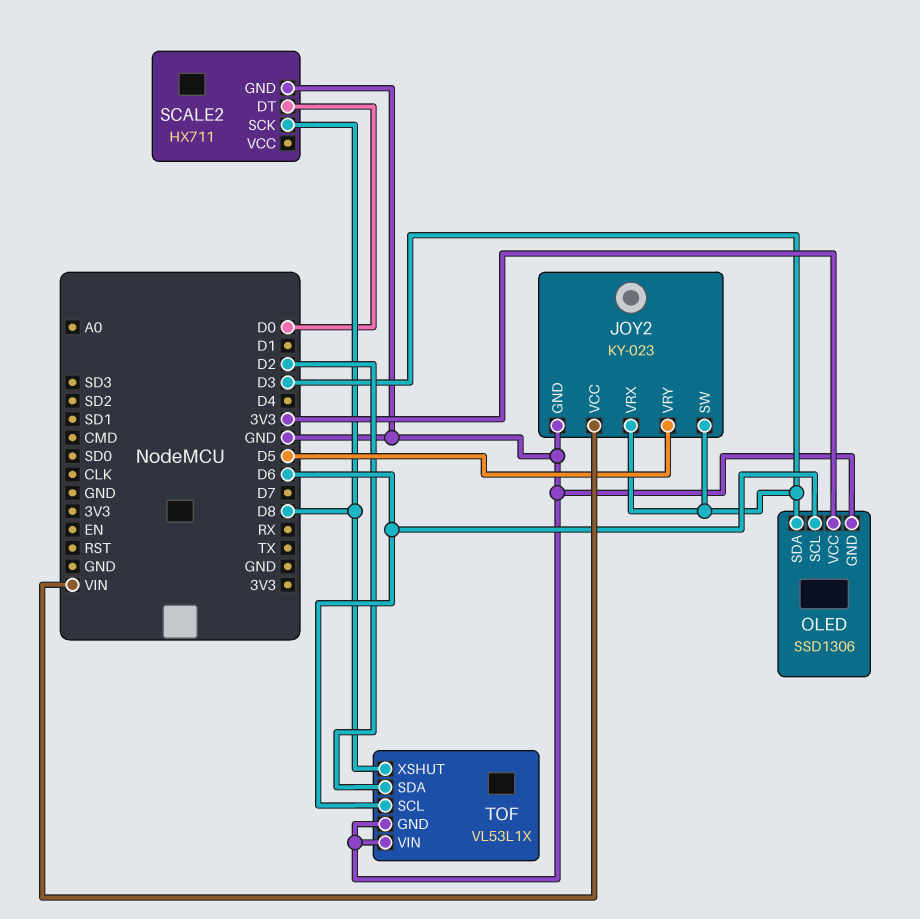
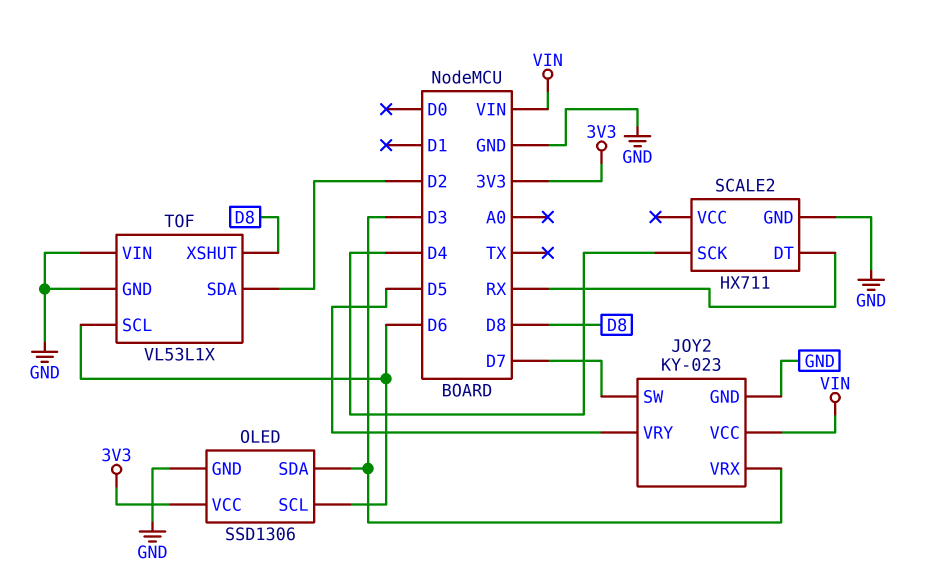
JOY2 pin SW: D3 -> D7
SCALE2 pin DT: D0 -> RX
SCALE2 pin SCK: D8 -> D4

